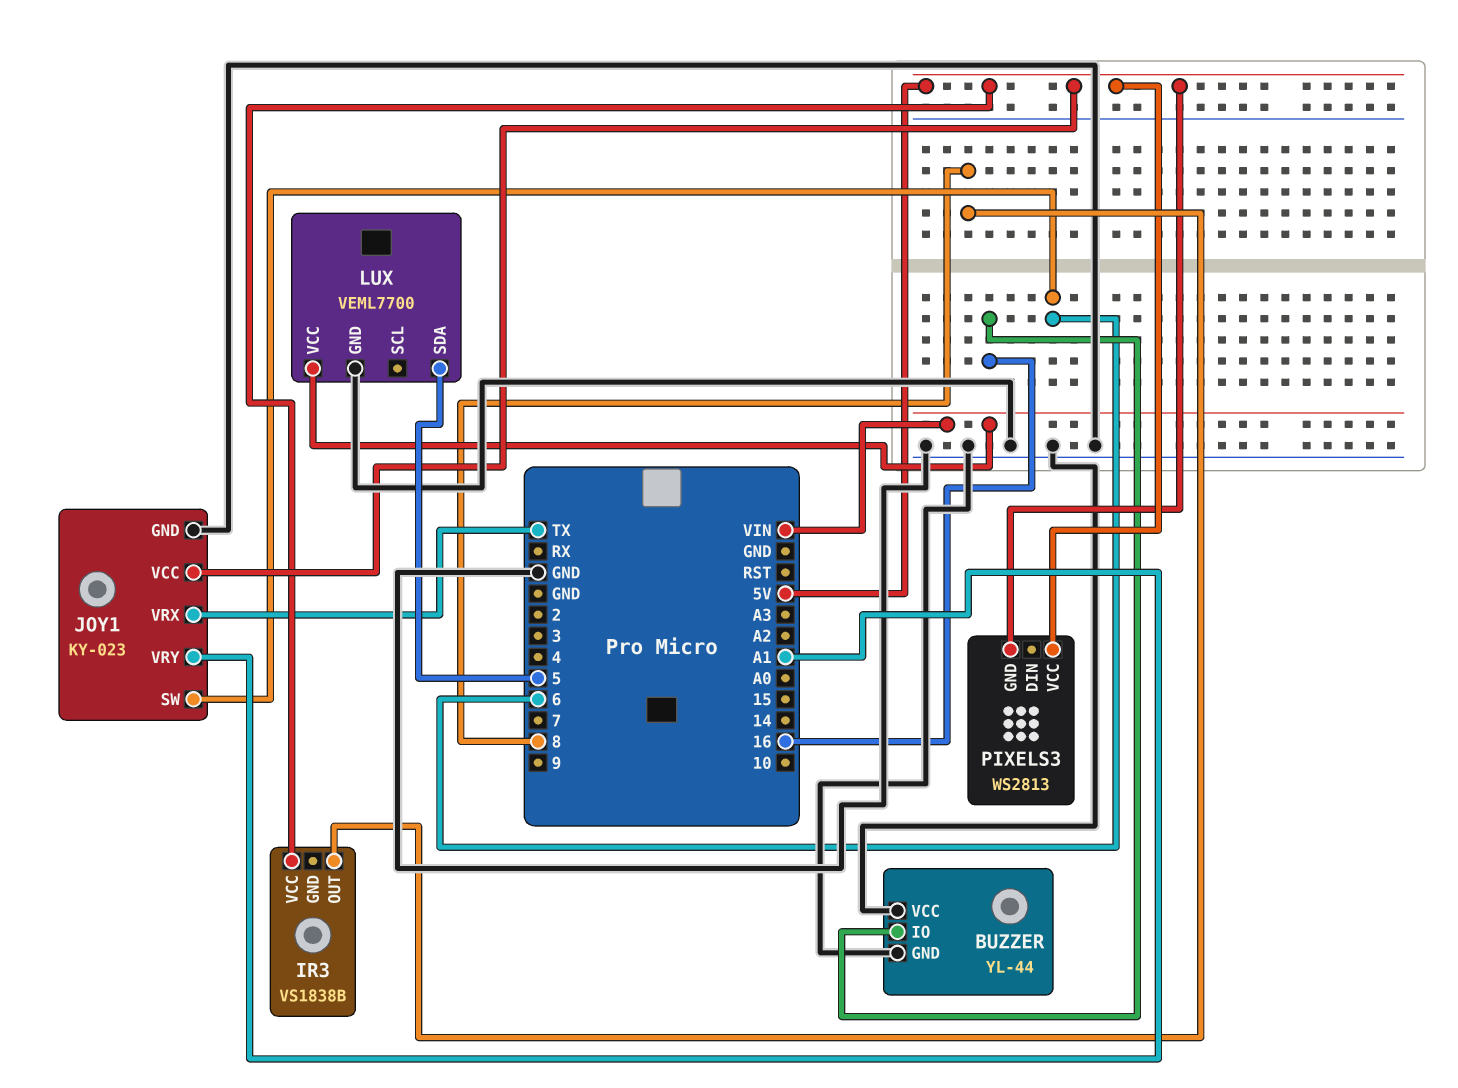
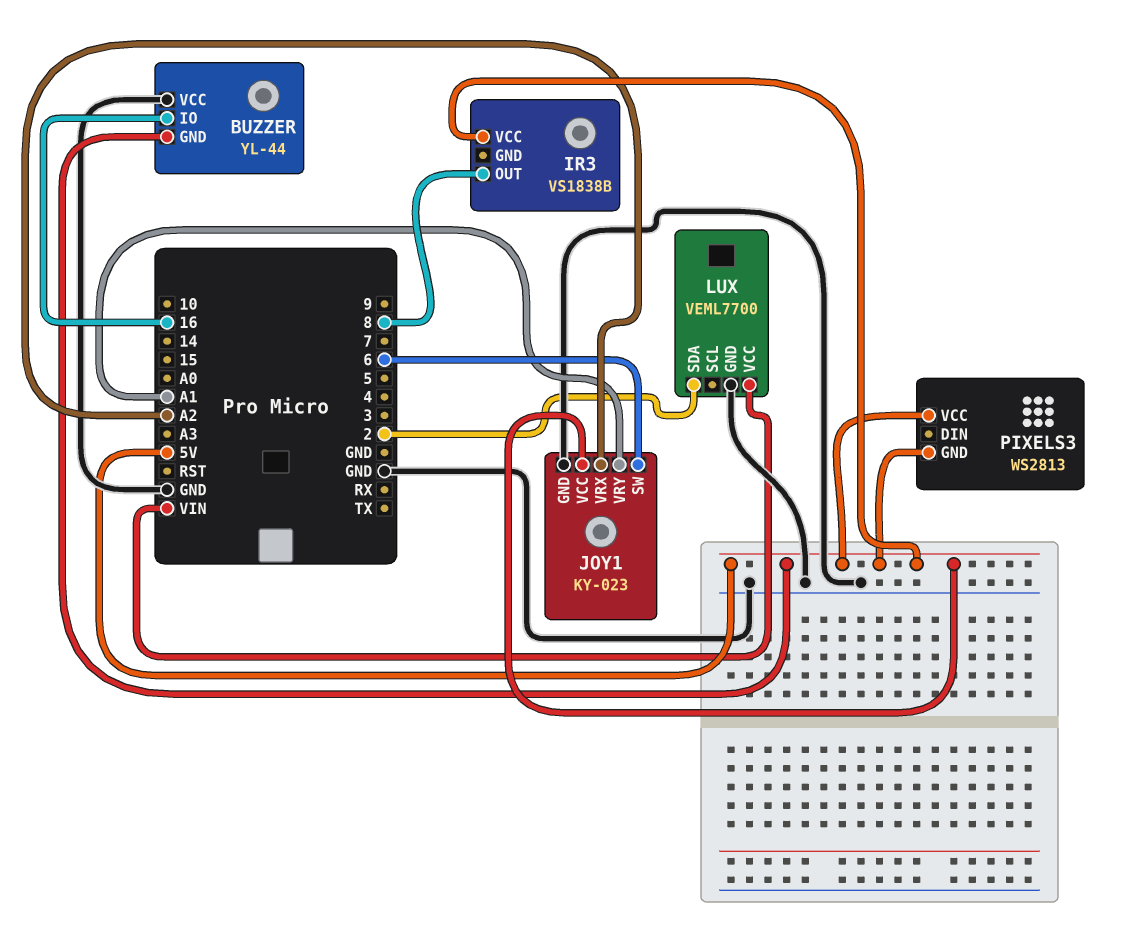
BUZZER pin GND: GND -> 5V
JOY1 pin VRX: TX -> A2
LUX pin SDA: 5 -> 2

